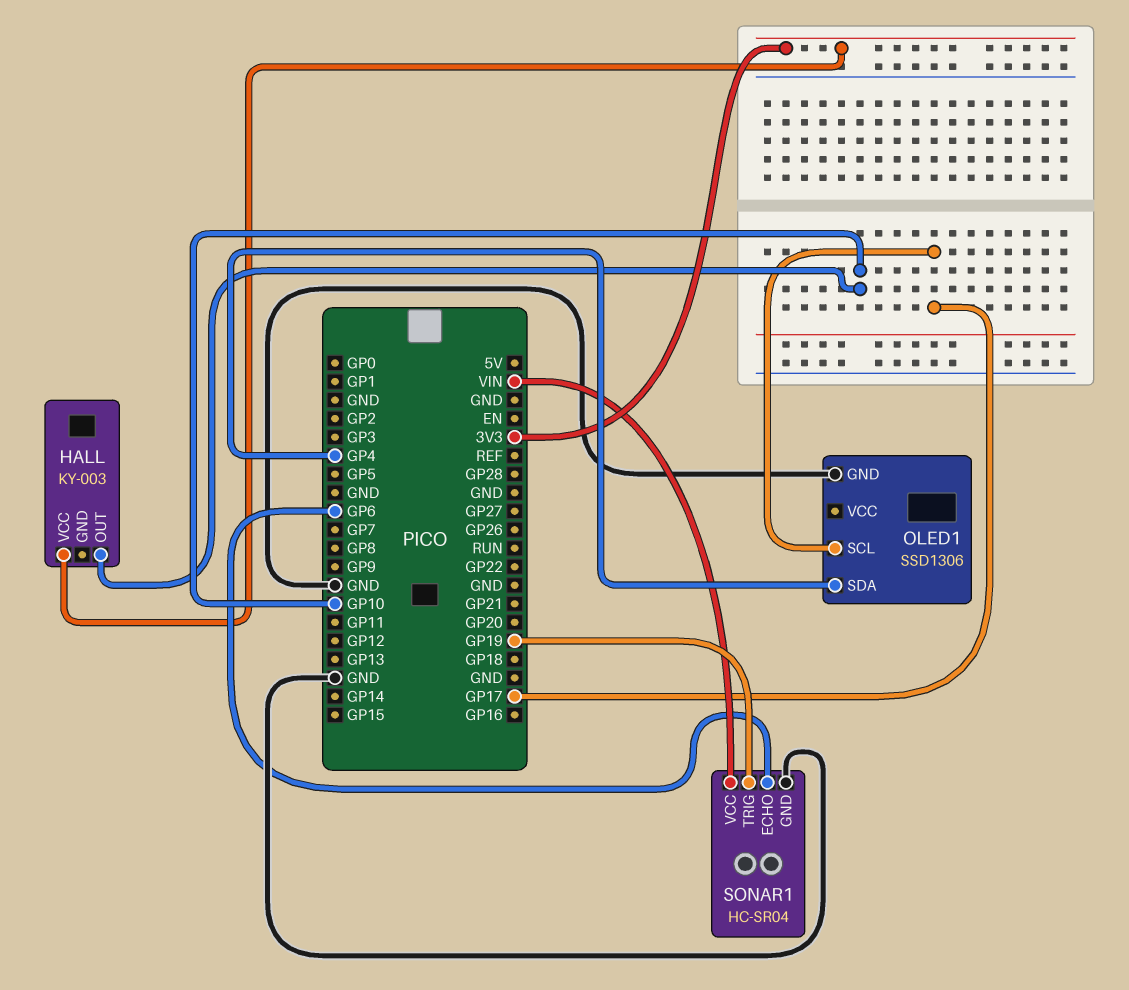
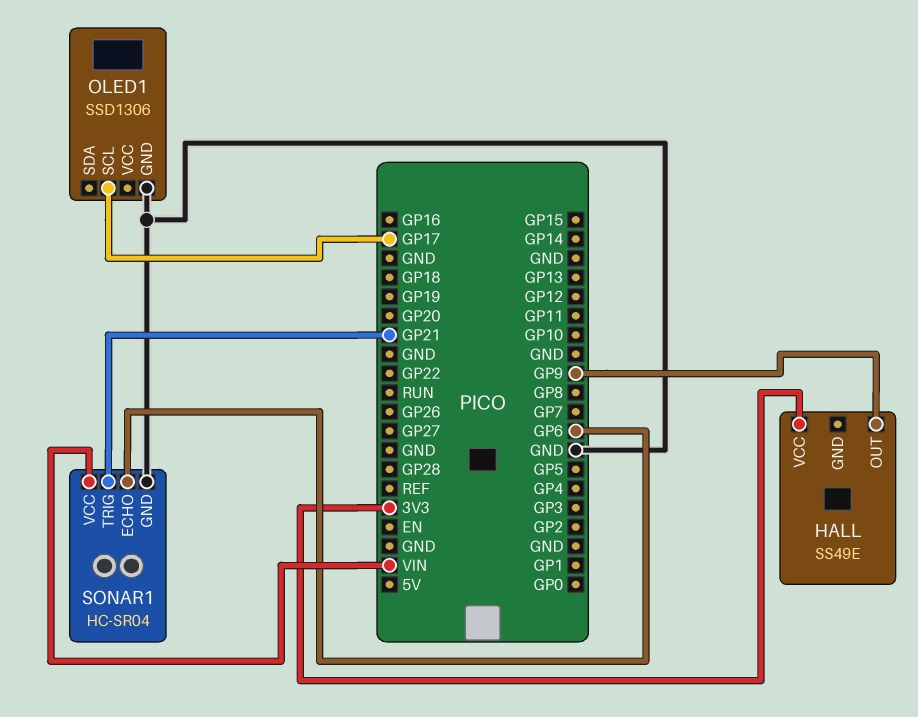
HALL: KY-003 -> SS49E
HALL pin OUT: GP10 -> GP9
OLED1 pin SDA: GP4 -> none
SONAR1 pin TRIG: GP19 -> GP21

